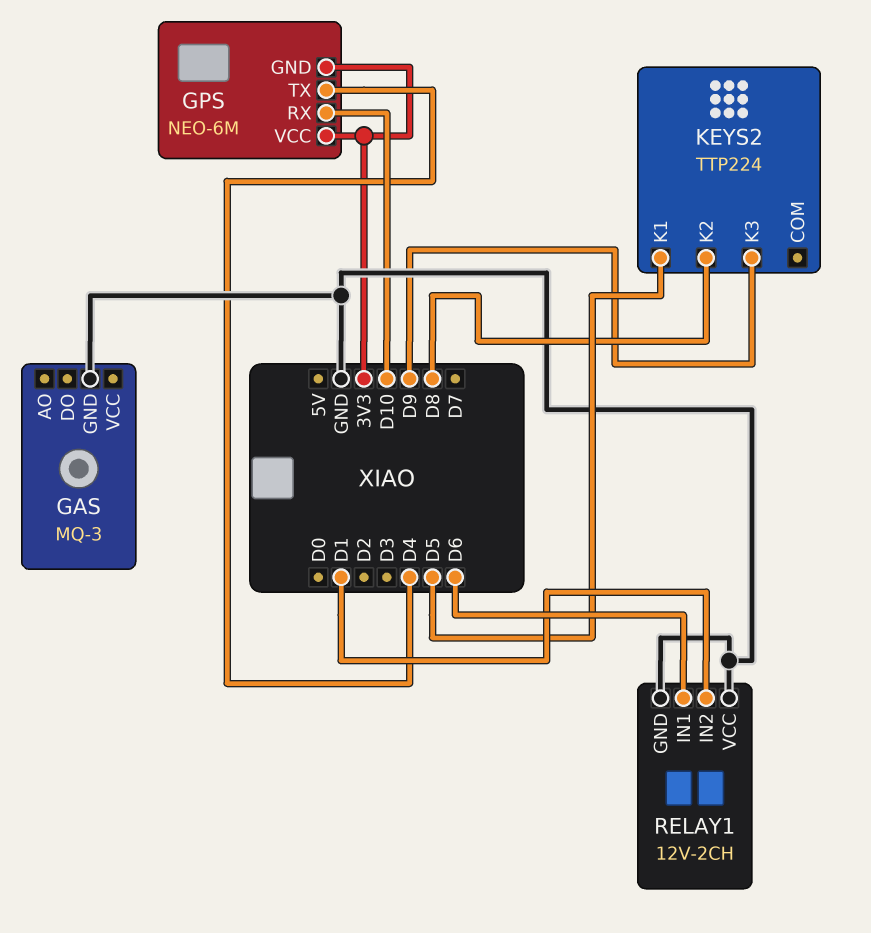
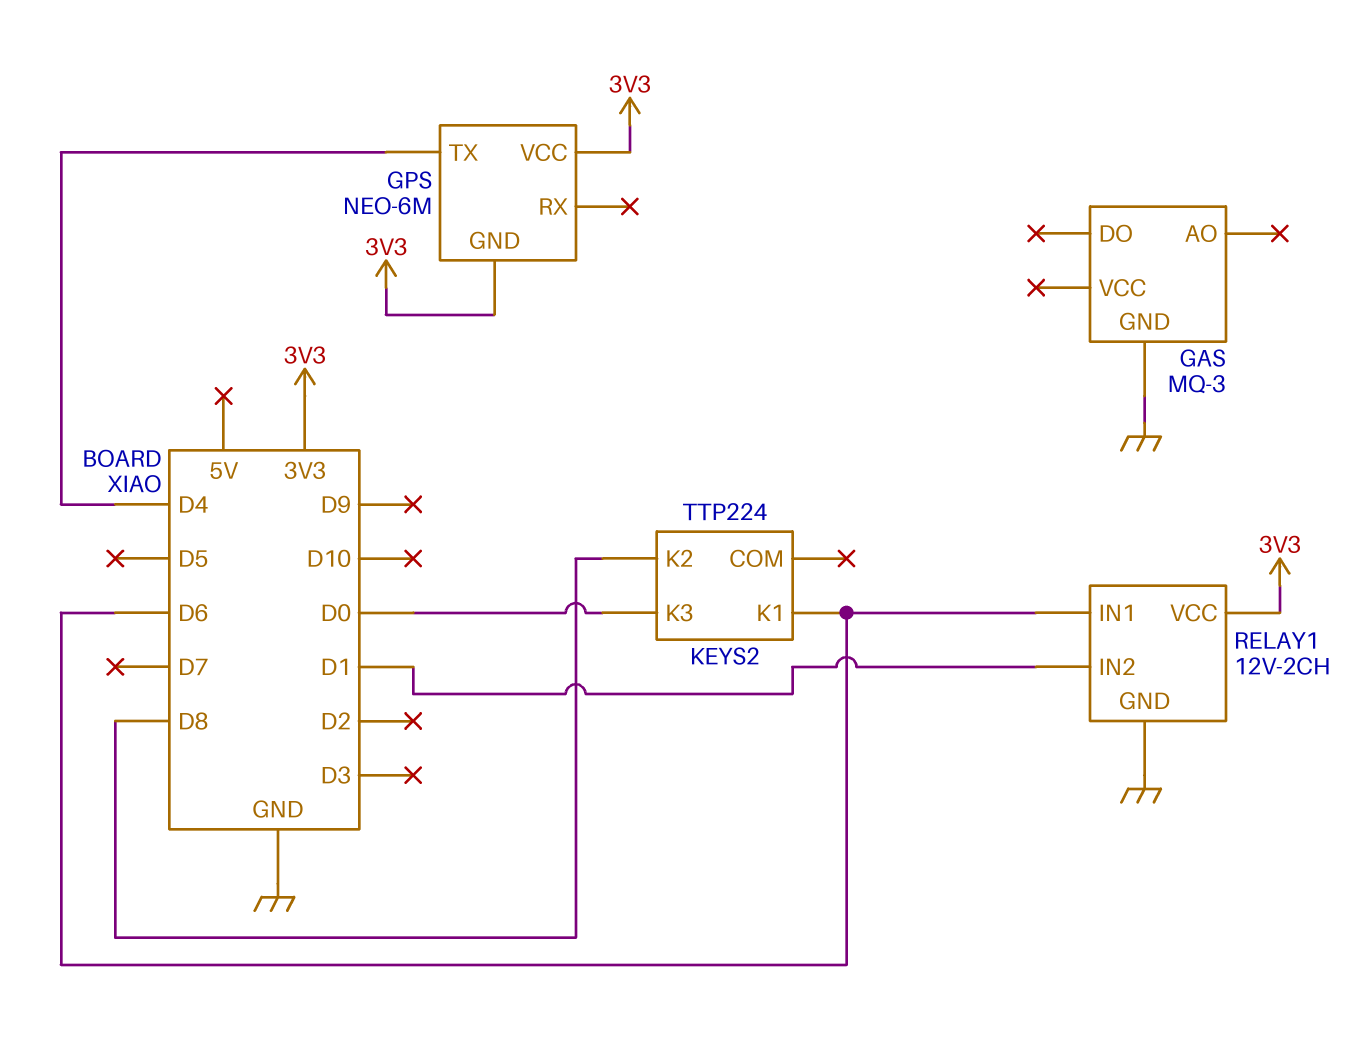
GPS pin RX: D10 -> none
KEYS2 pin K1: D5 -> D6
KEYS2 pin K3: D9 -> D0
RELAY1 pin VCC: GND -> 3V3

